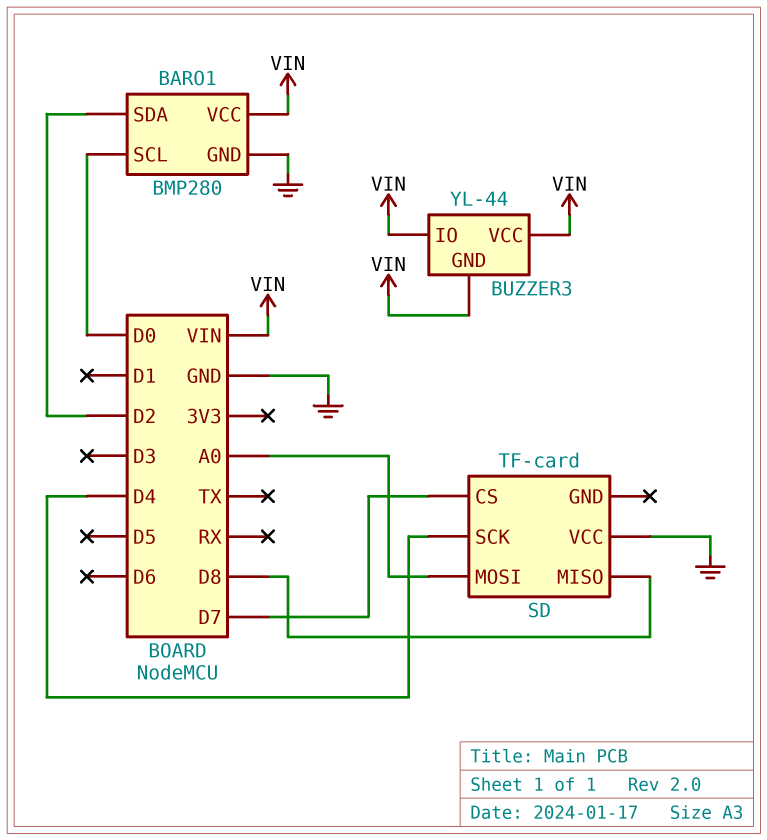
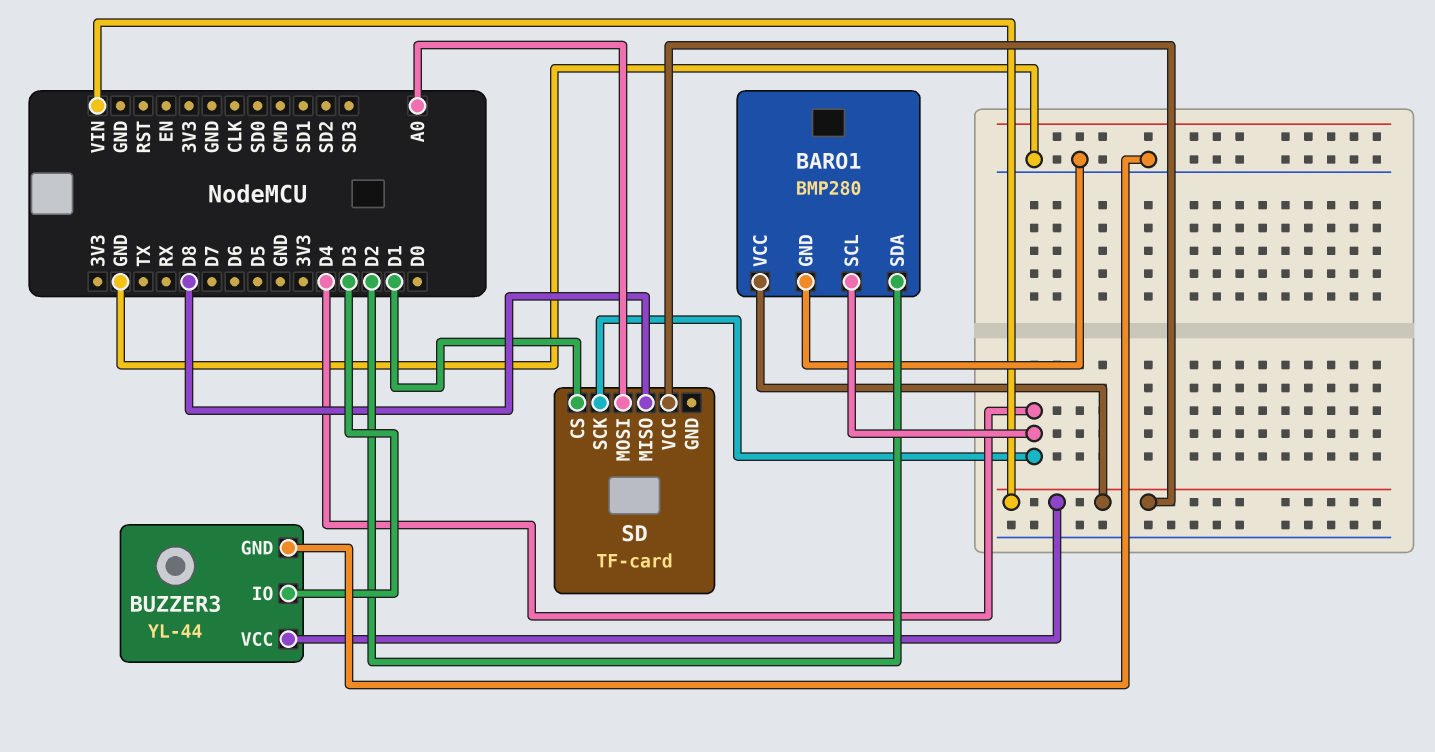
BARO1 pin SCL: D0 -> D4
BUZZER3 pin GND: VIN -> GND
BUZZER3 pin IO: VIN -> D3
SD pin CS: D7 -> D1
SD pin VCC: GND -> VIN

